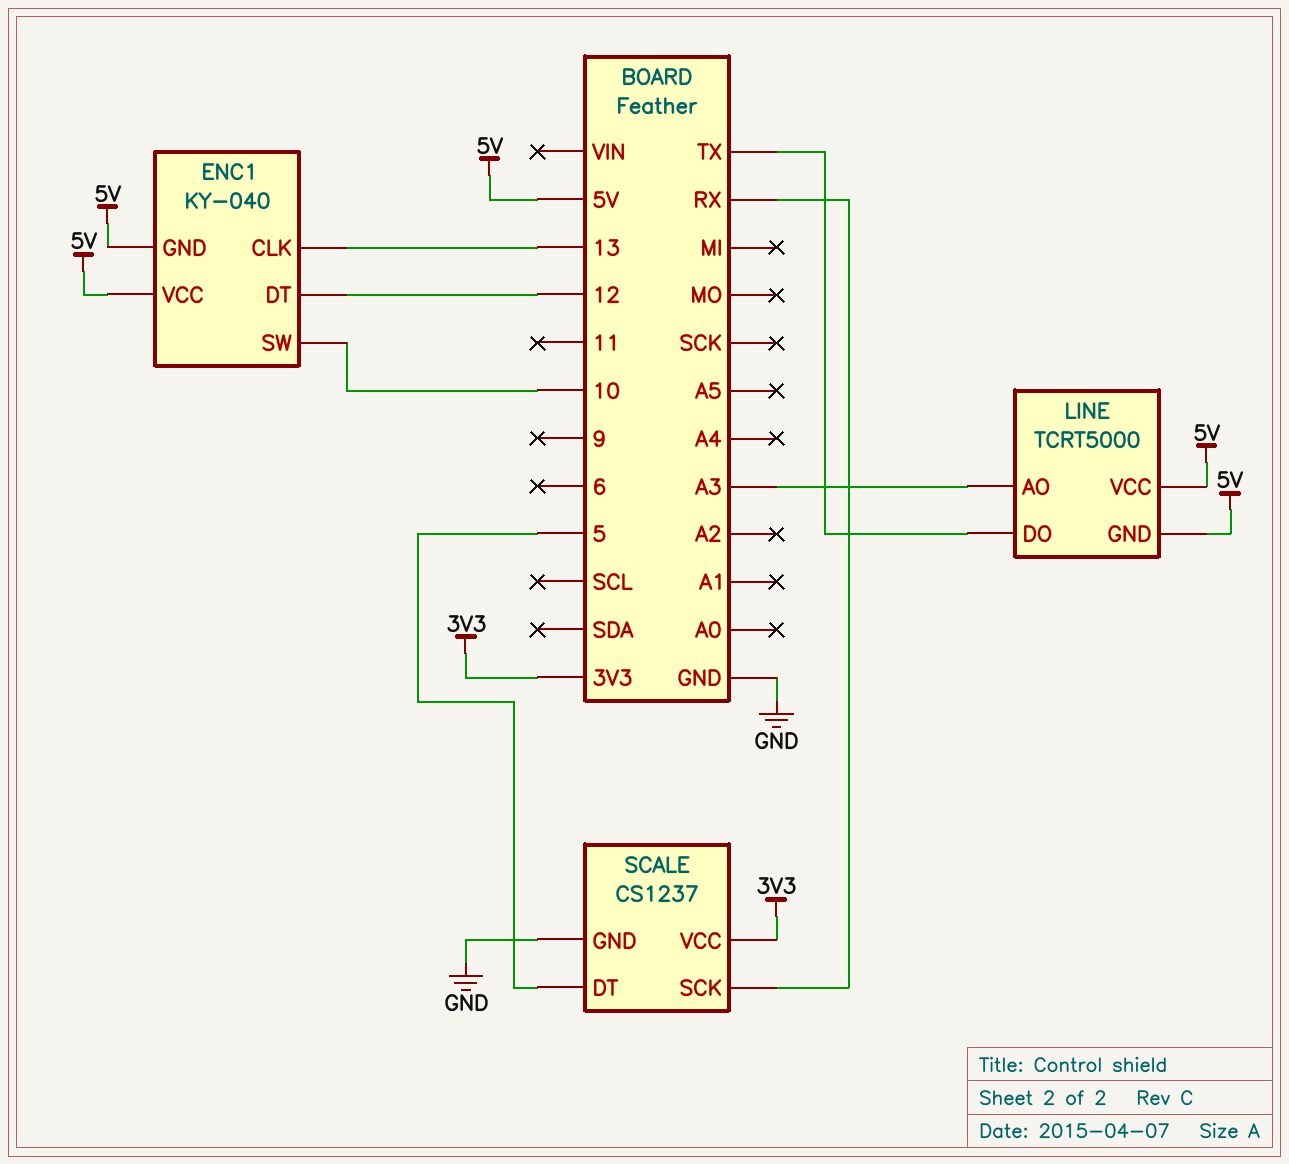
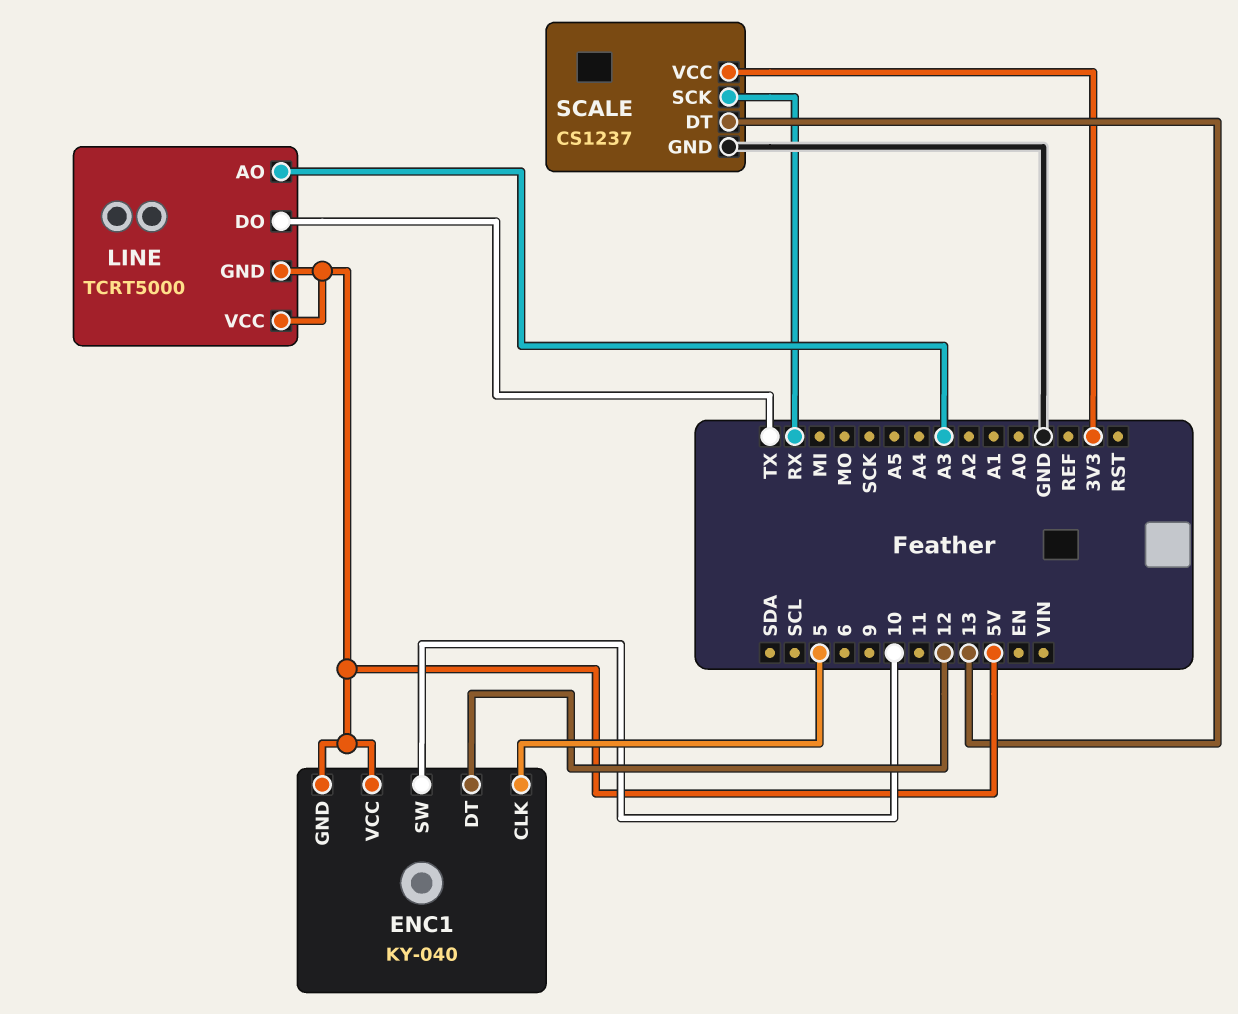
ENC1 pin CLK: 13 -> 5
SCALE pin DT: 5 -> 13

